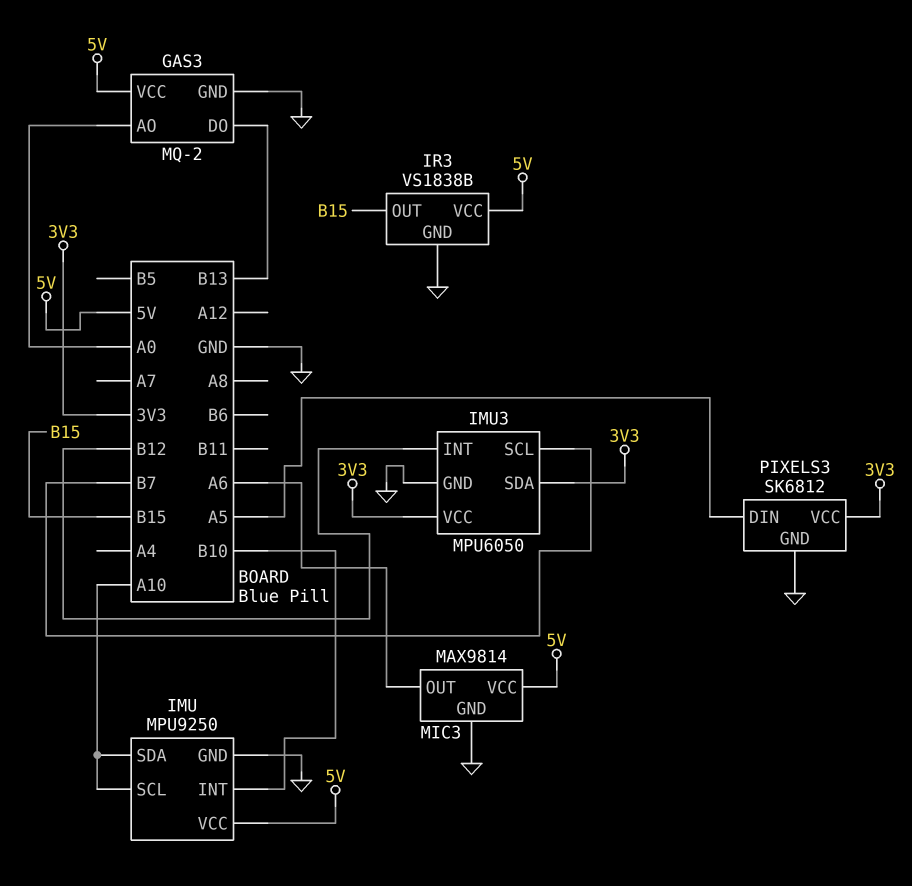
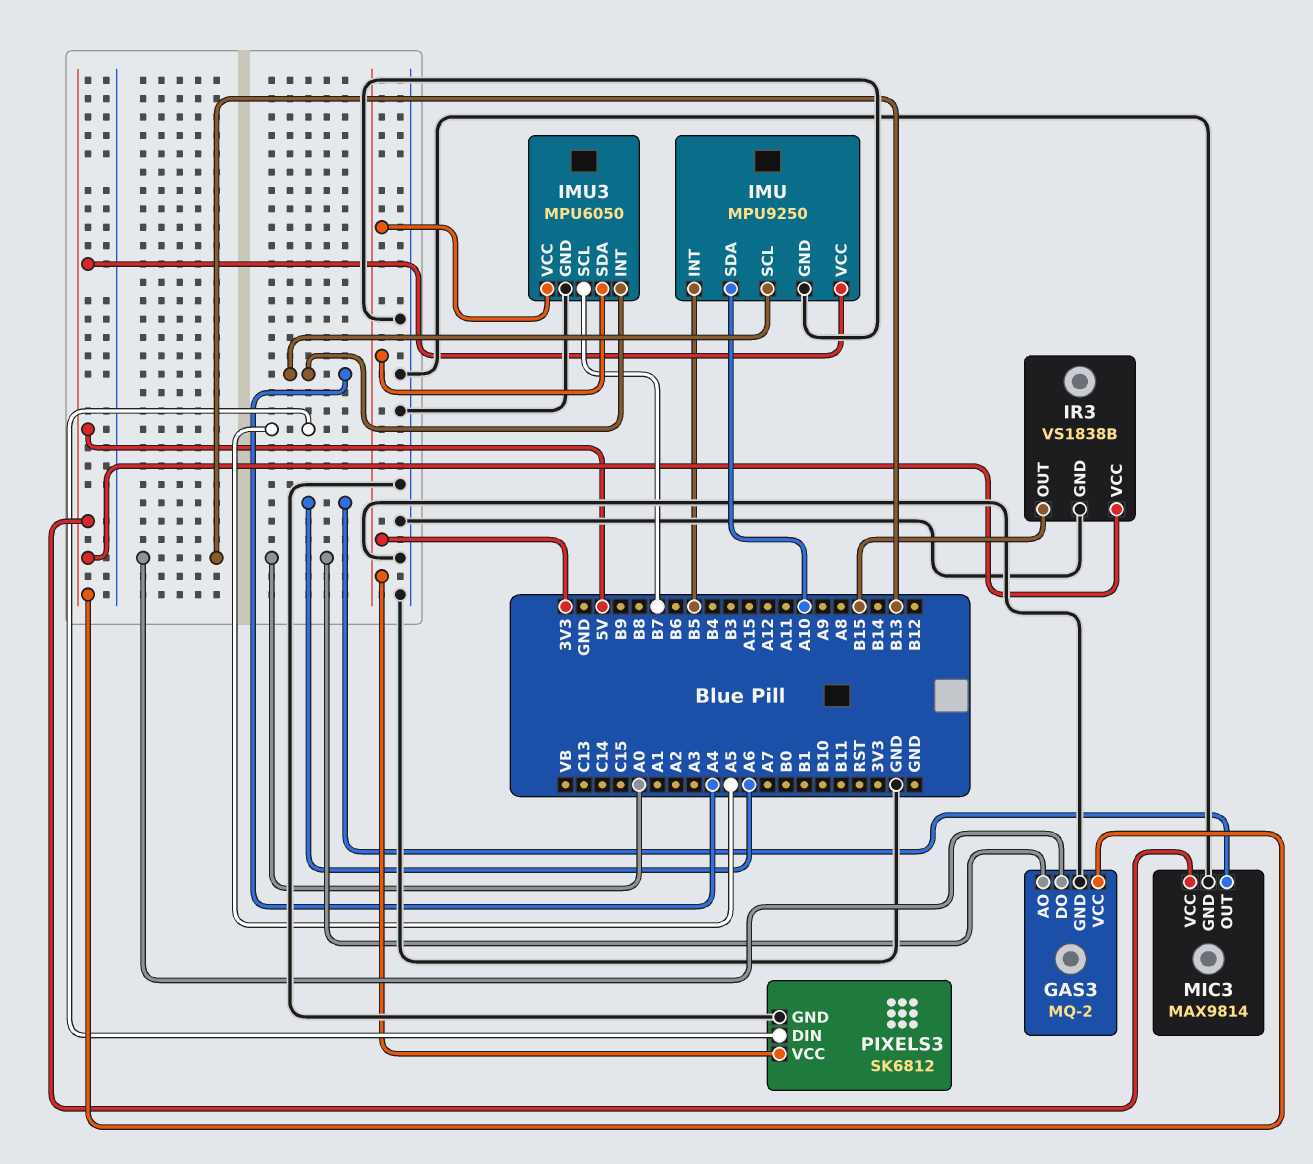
IMU pin INT: B10 -> B5
IMU pin SCL: A10 -> A4
IMU3 pin INT: B12 -> A4

